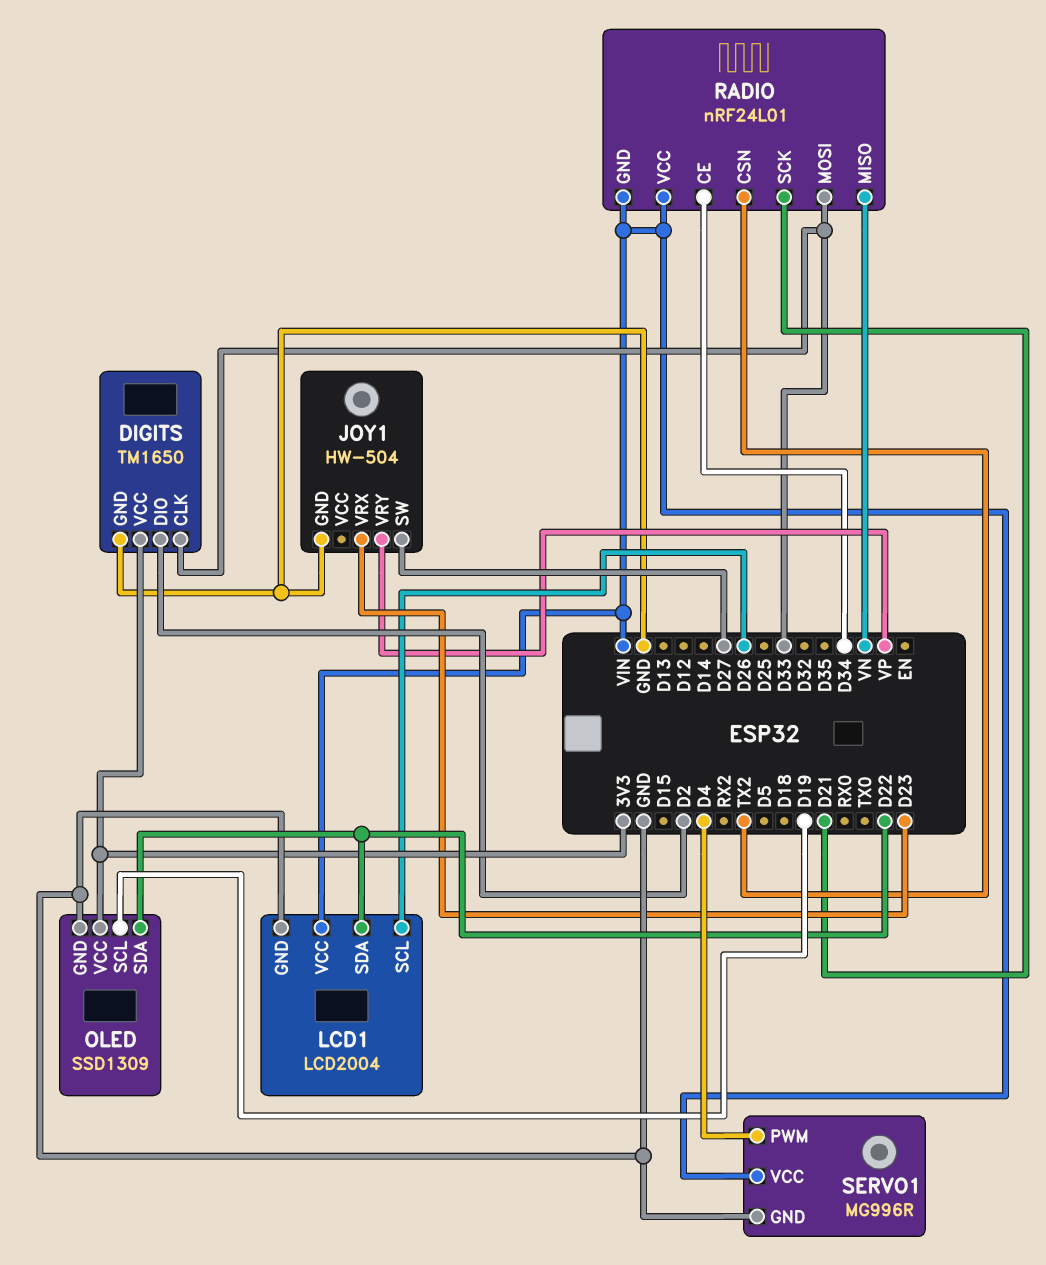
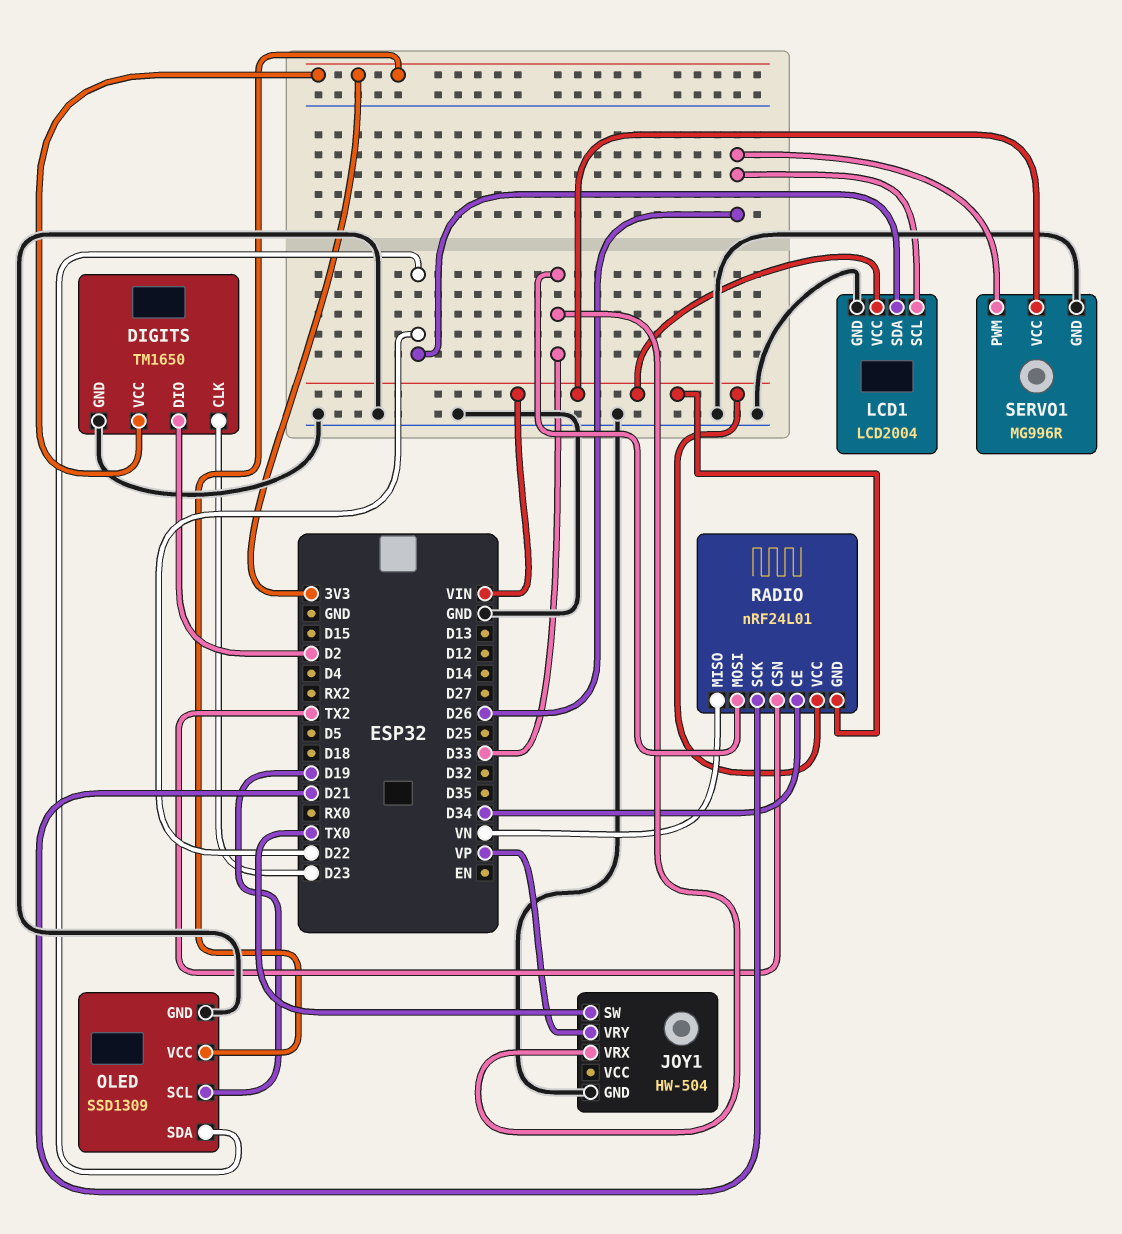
DIGITS pin CLK: D33 -> D23
JOY1 pin SW: D27 -> TX0
JOY1 pin VRX: D23 -> D33
SERVO1 pin PWM: D4 -> D26

